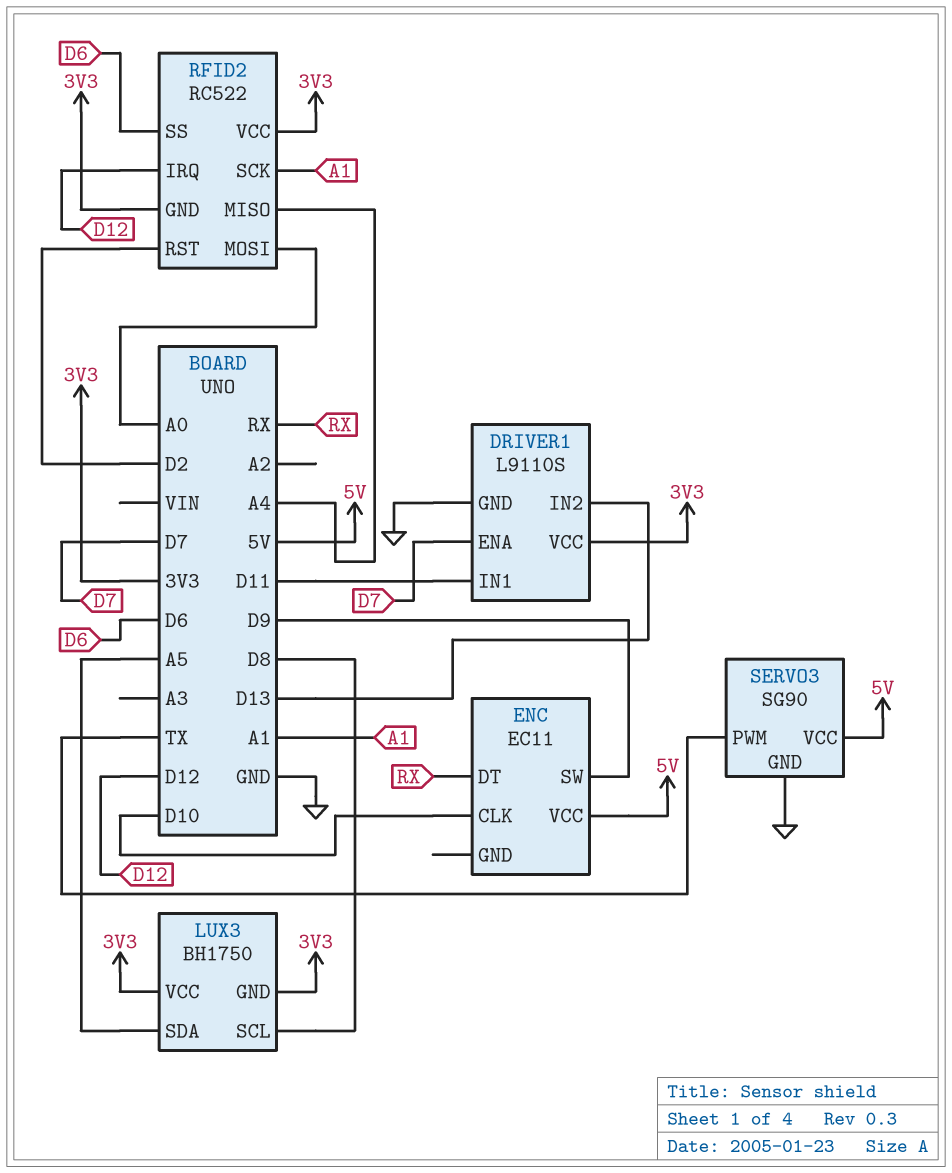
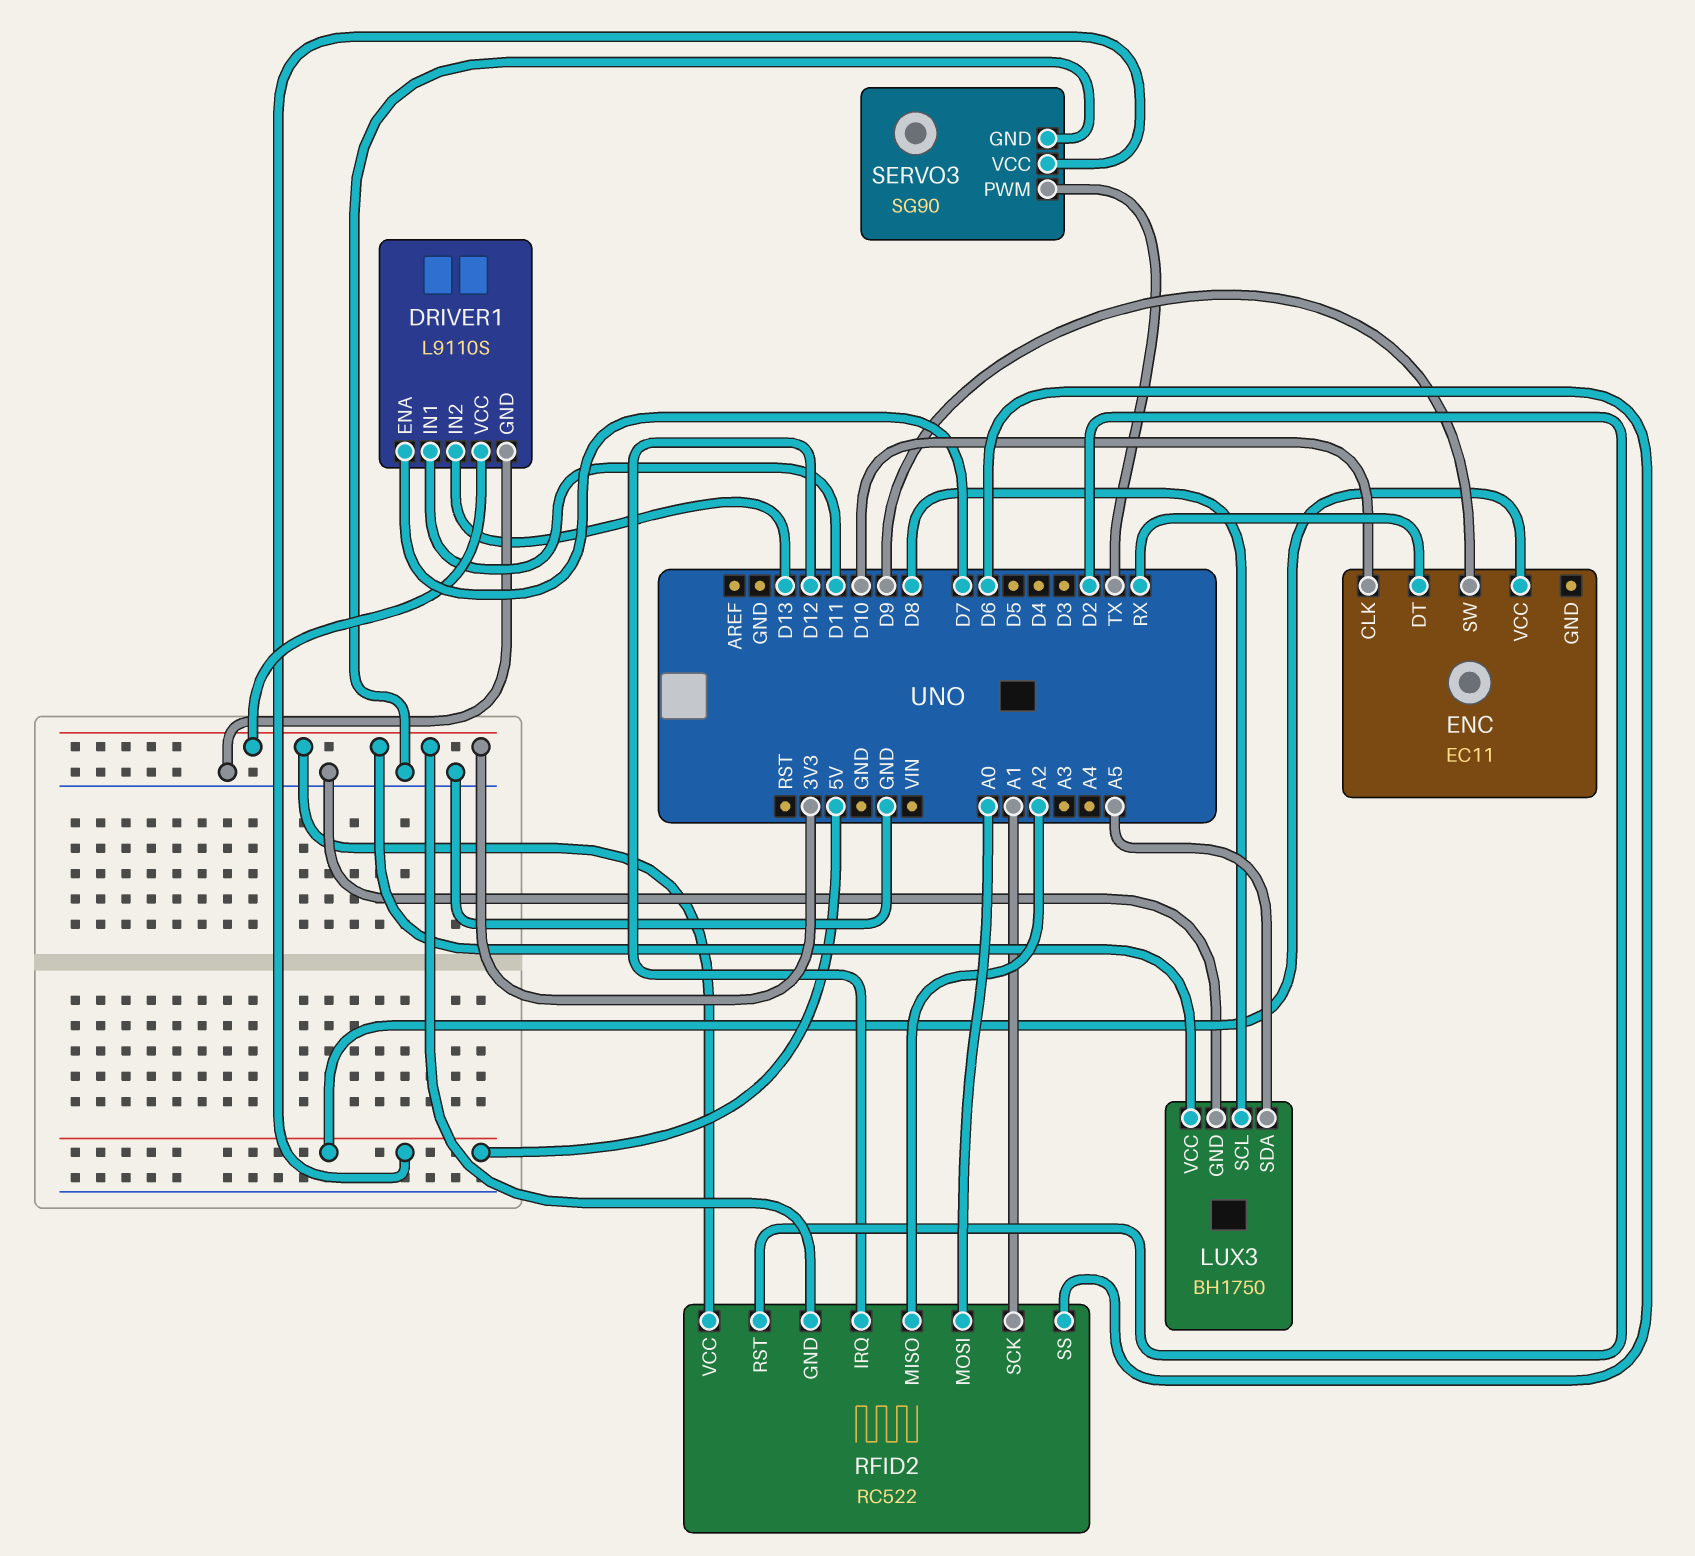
LUX3 pin GND: 3V3 -> GND
RFID2 pin MISO: A4 -> A2

